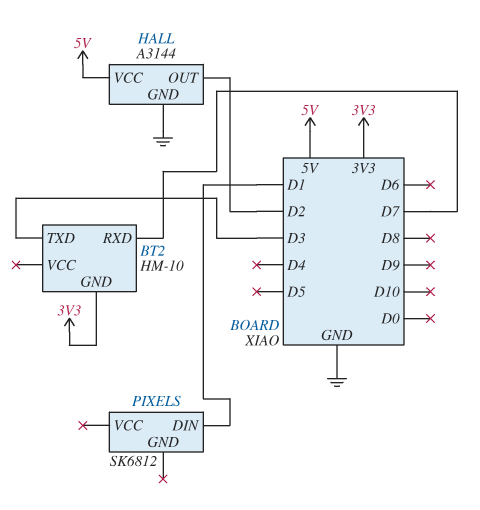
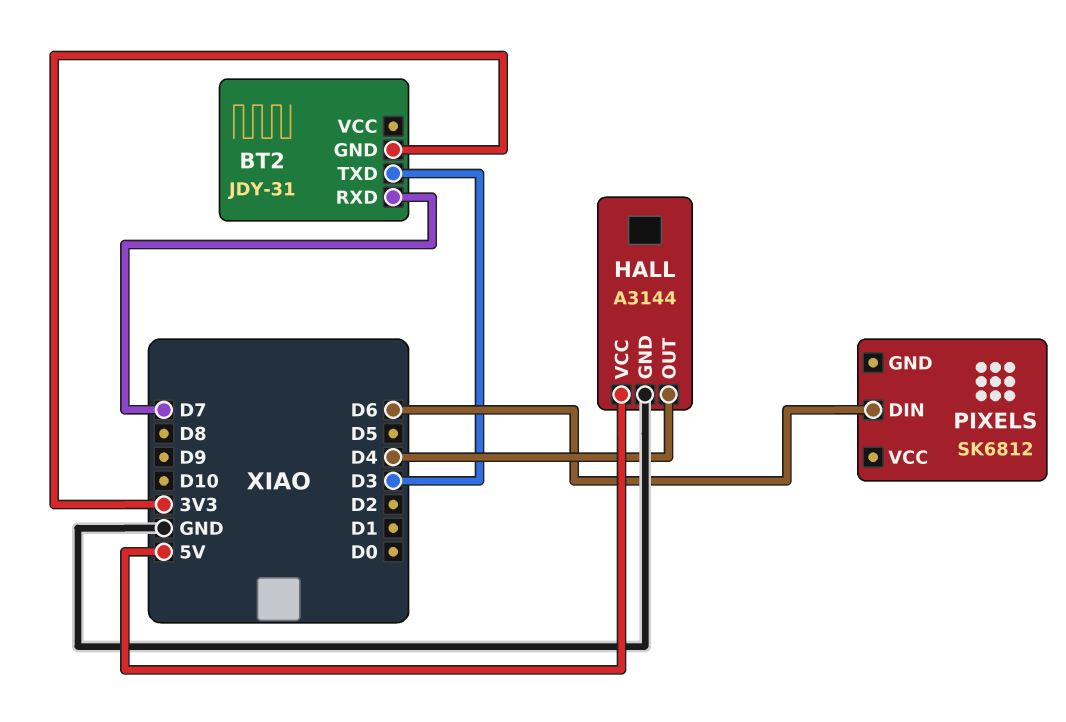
BT2: HM-10 -> JDY-31
HALL pin OUT: D2 -> D4
PIXELS pin DIN: D1 -> D6

